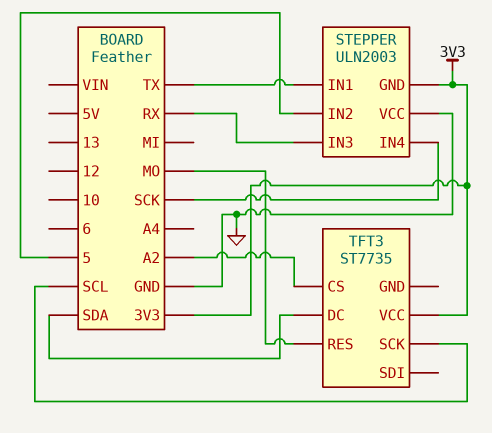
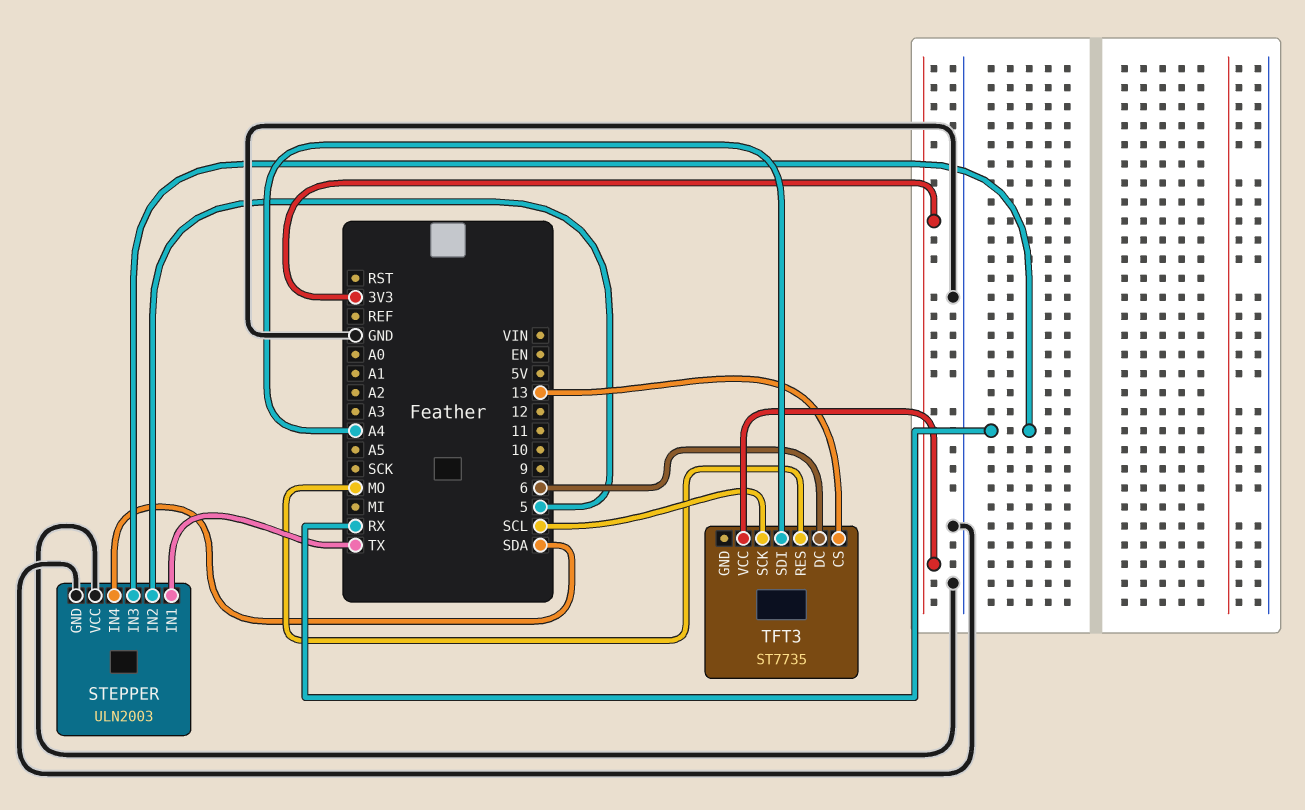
STEPPER pin GND: 3V3 -> GND
STEPPER pin IN4: SCK -> SDA
TFT3 pin CS: A2 -> 13
TFT3 pin DC: SDA -> 6
TFT3 pin SDI: none -> A4

